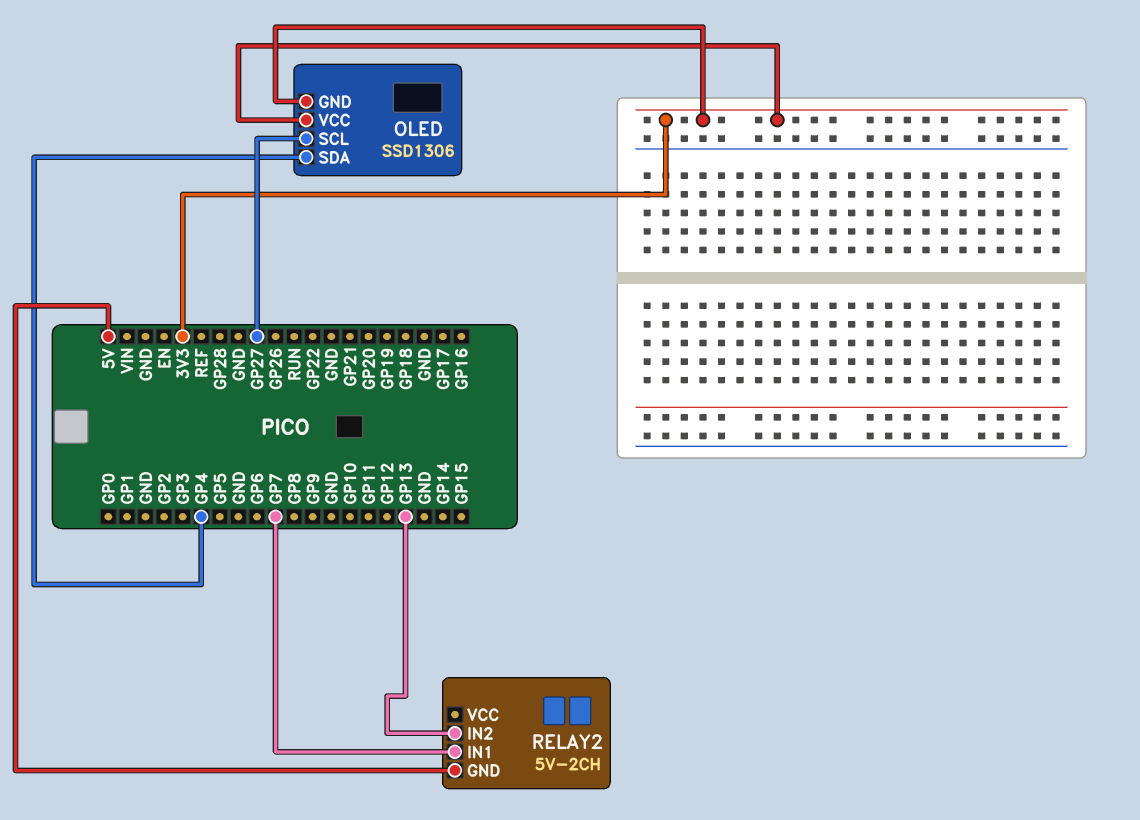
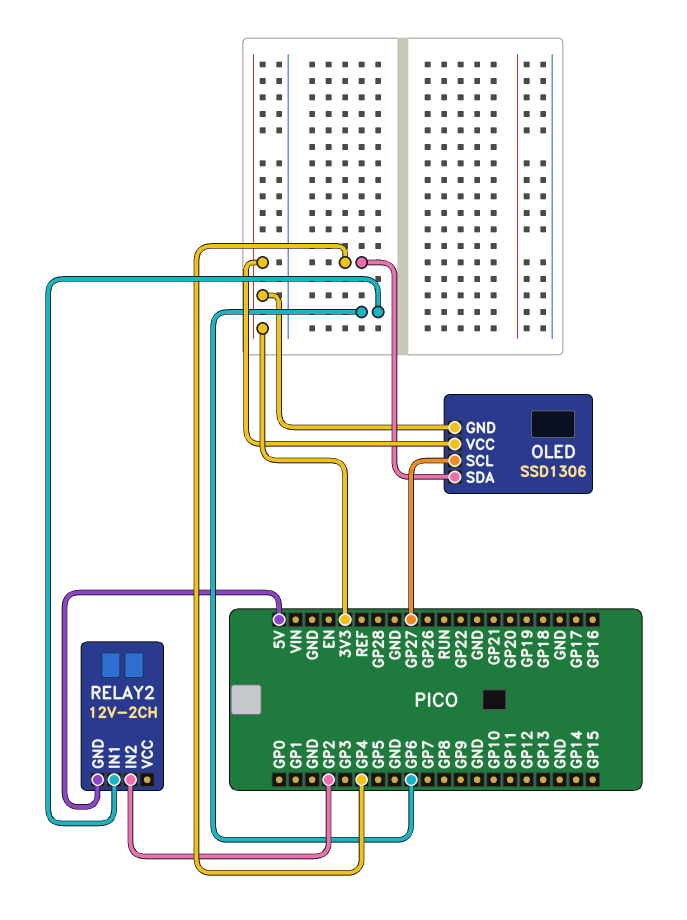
RELAY2: 5V-2CH -> 12V-2CH
RELAY2 pin IN1: GP7 -> GP6
RELAY2 pin IN2: GP13 -> GP2

